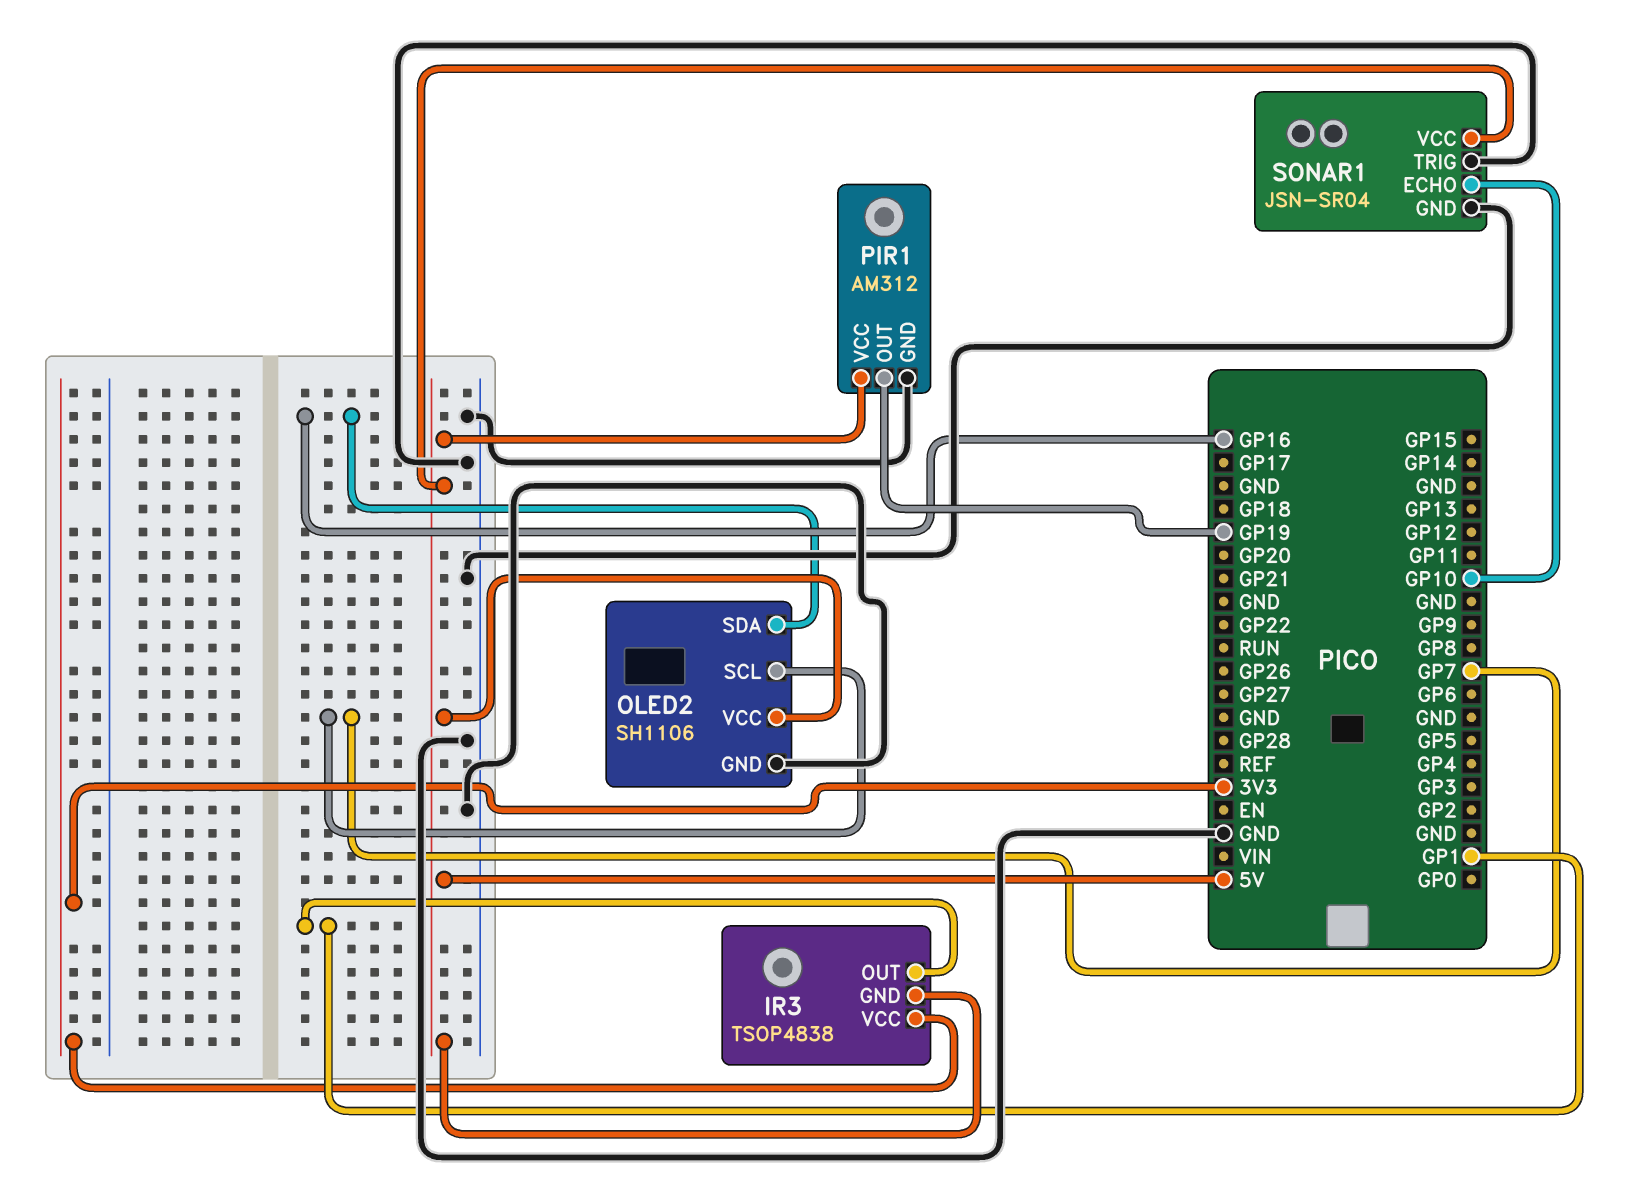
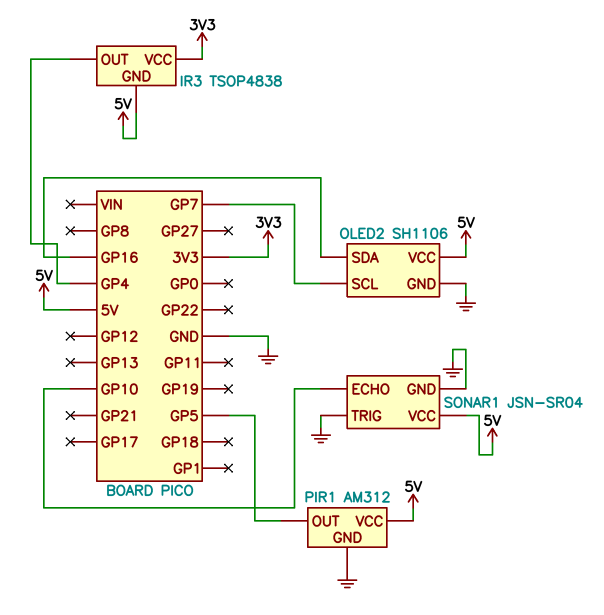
IR3 pin OUT: GP1 -> GP4
PIR1 pin OUT: GP19 -> GP5

